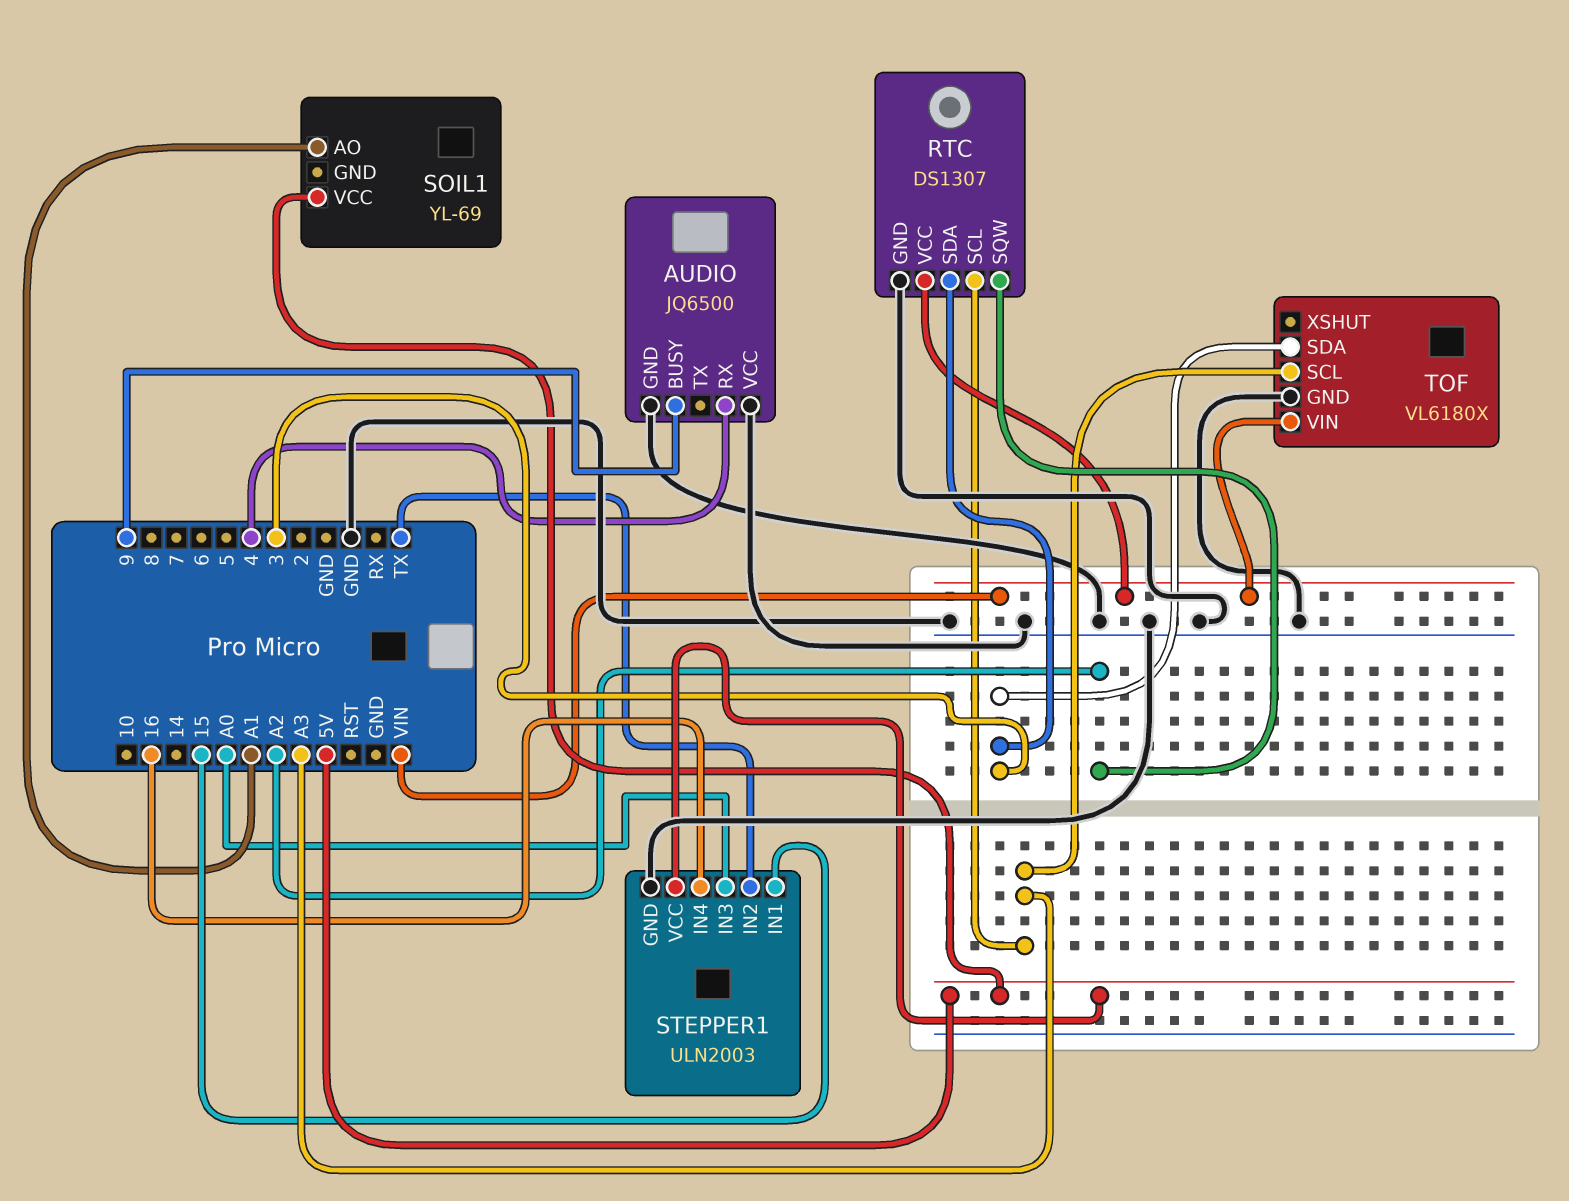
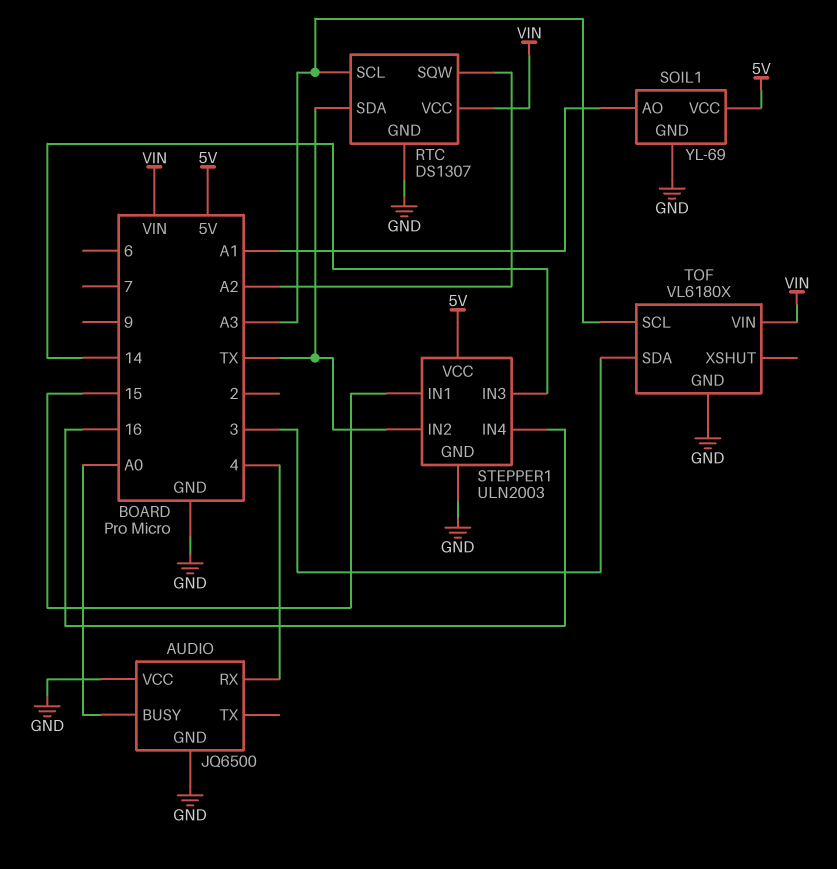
AUDIO pin BUSY: 9 -> A0
RTC pin SDA: 3 -> TX
SOIL1 pin GND: none -> GND
STEPPER1 pin IN3: A0 -> 14

